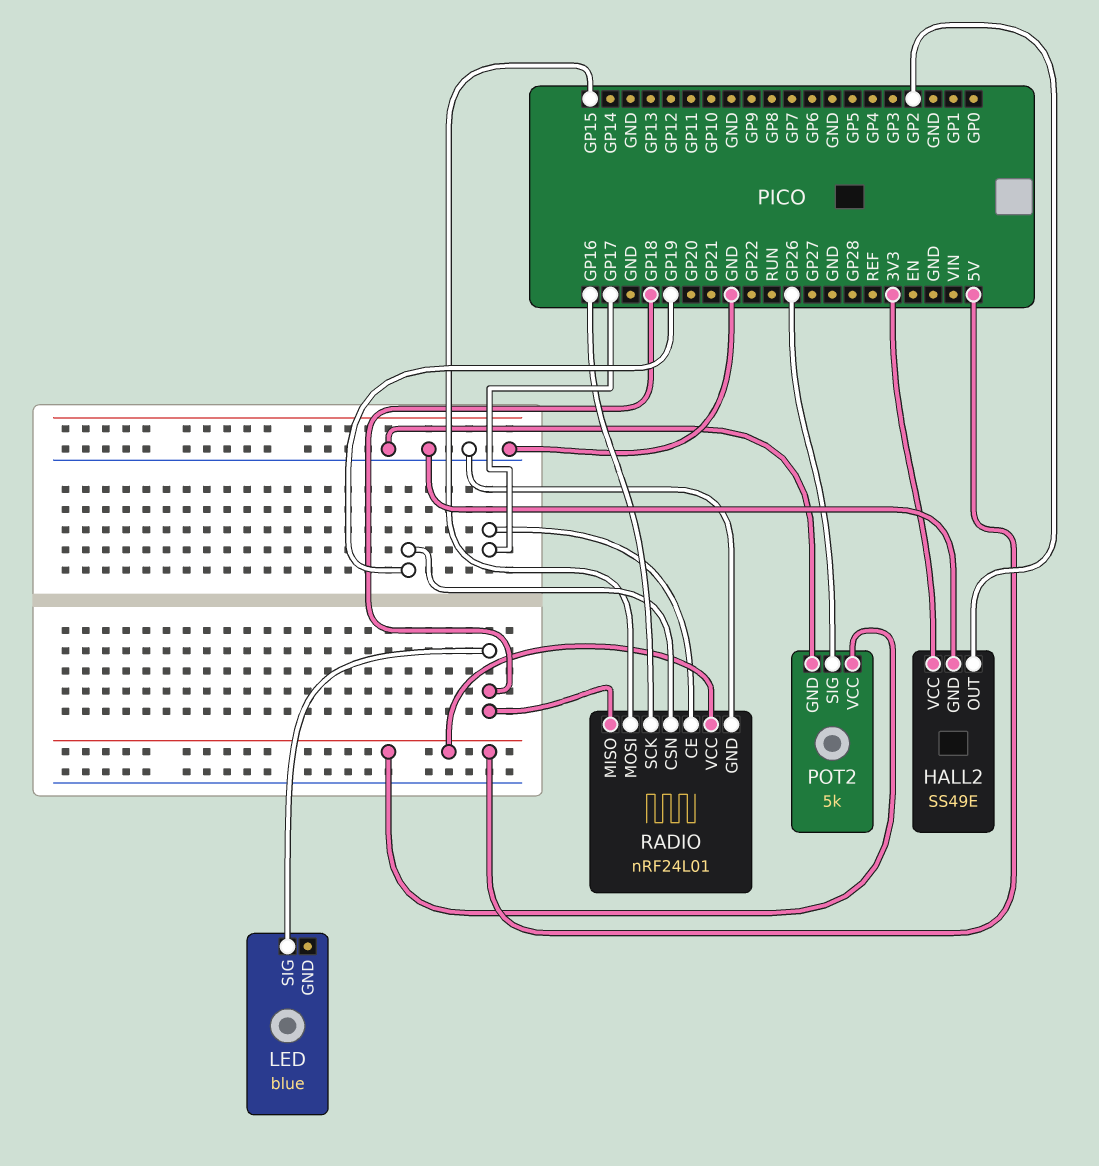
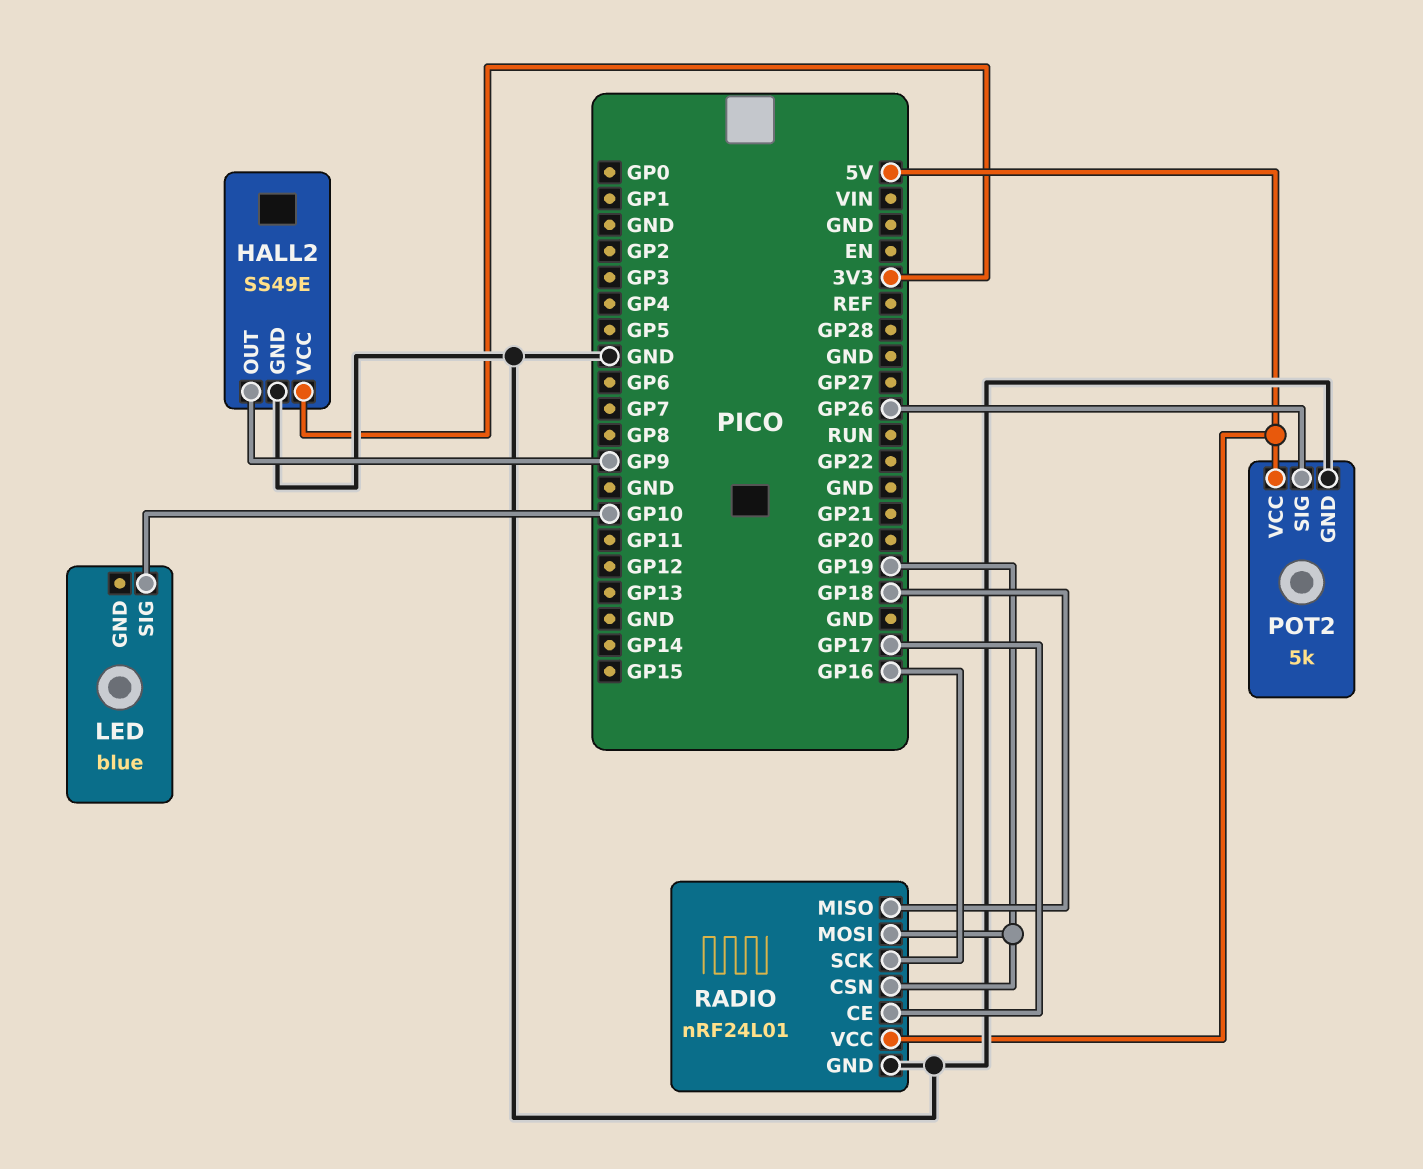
HALL2 pin OUT: GP2 -> GP9
LED pin SIG: GP18 -> GP10
RADIO pin MOSI: GP15 -> GP19

